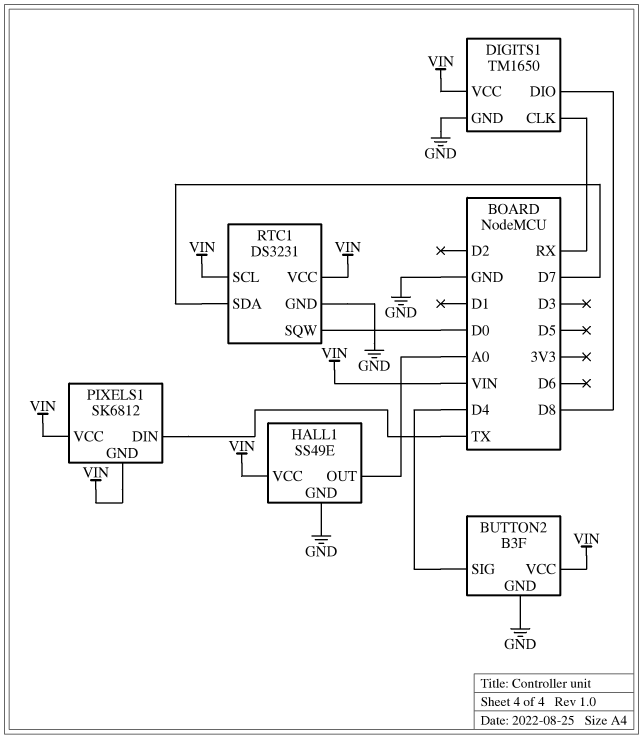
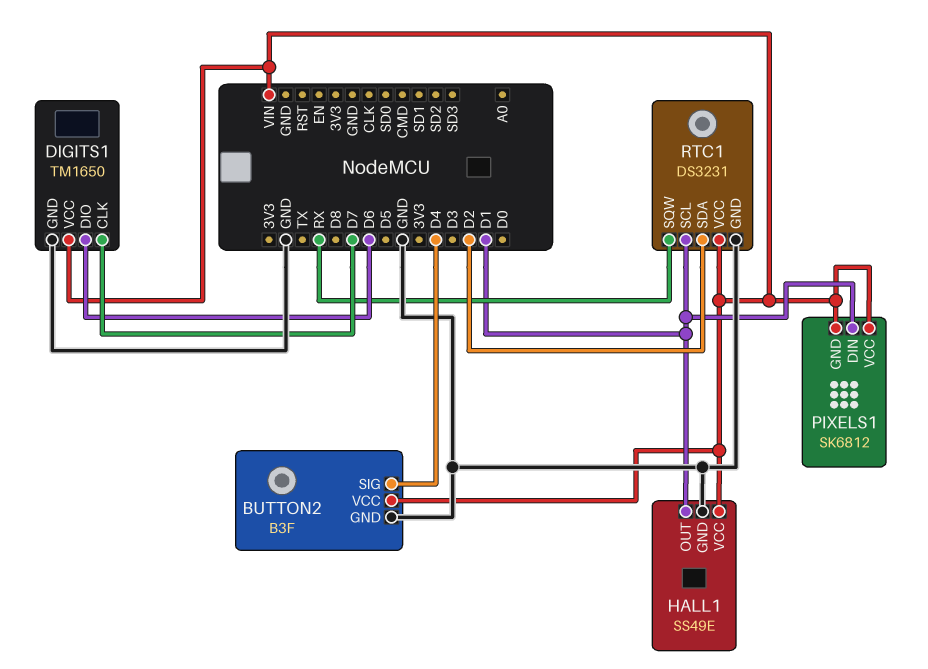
DIGITS1 pin CLK: RX -> D7
DIGITS1 pin DIO: D8 -> D6
HALL1 pin OUT: A0 -> D1
PIXELS1 pin DIN: TX -> D1
RTC1 pin SCL: VIN -> D1
RTC1 pin SDA: D7 -> D2
RTC1 pin SQW: D0 -> RX

